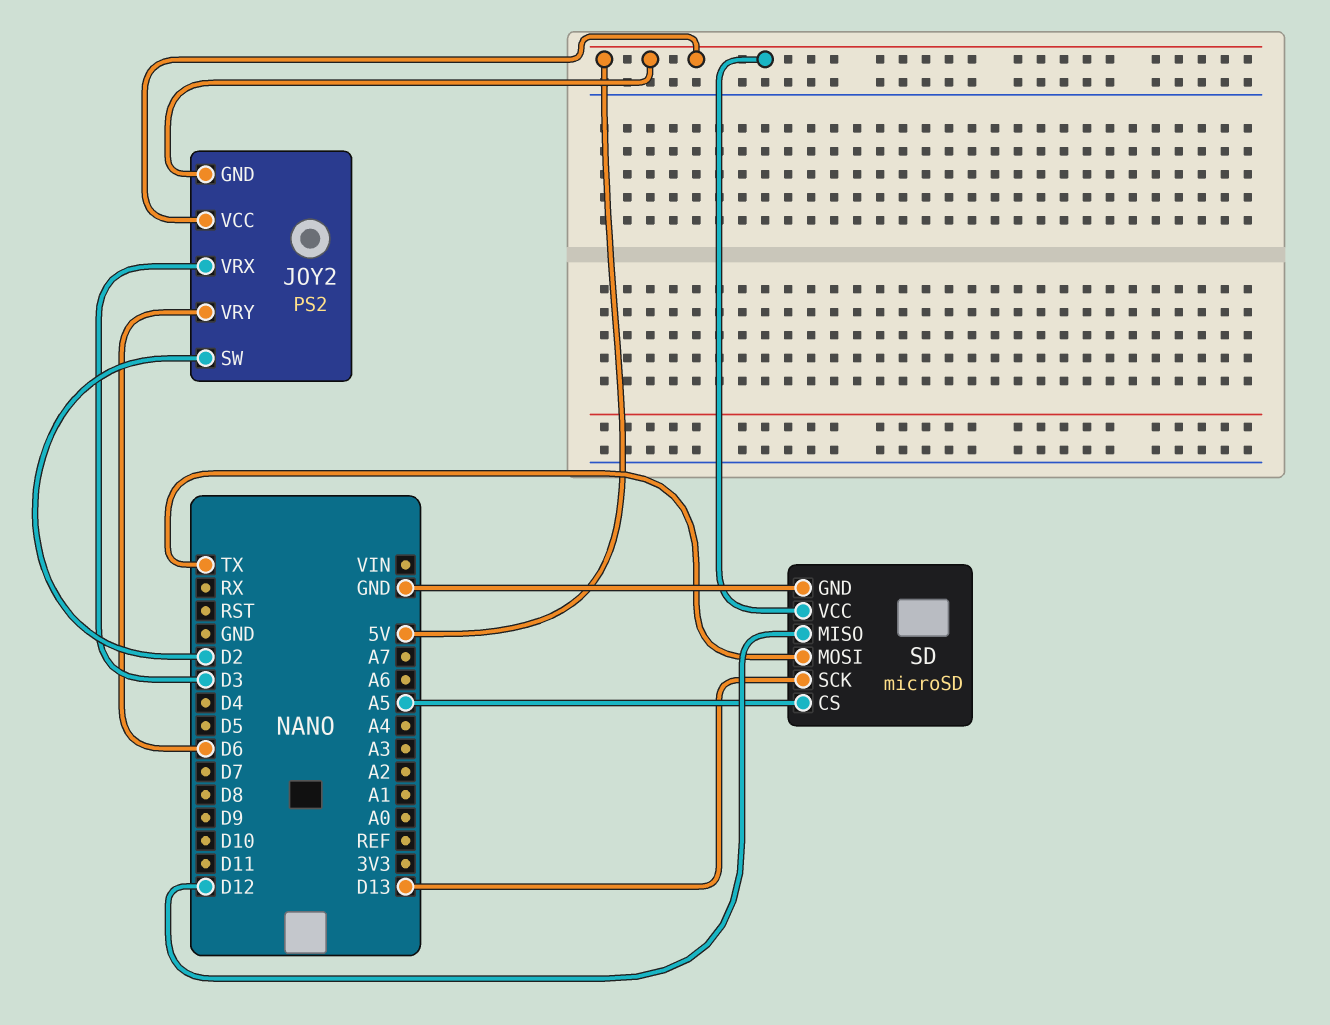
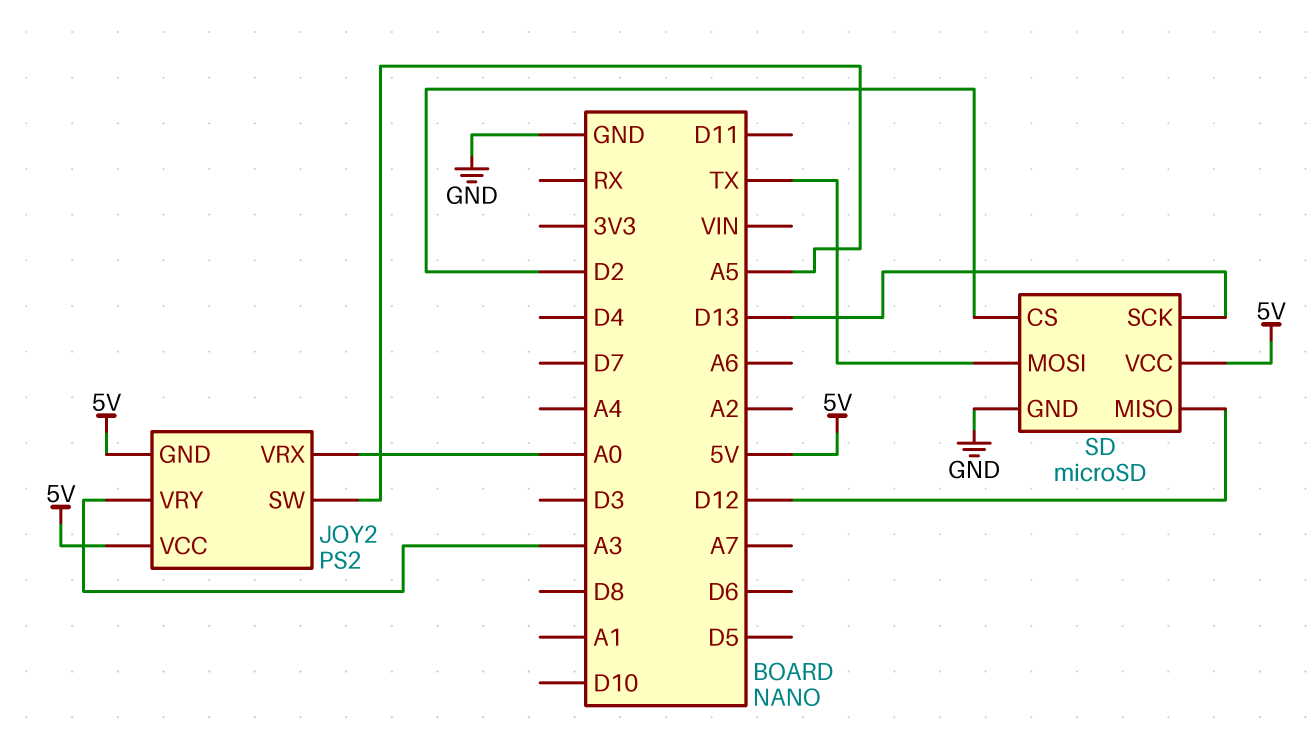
JOY2 pin SW: D2 -> A5
JOY2 pin VRX: D3 -> A0
JOY2 pin VRY: D6 -> A3
SD pin CS: A5 -> D2

